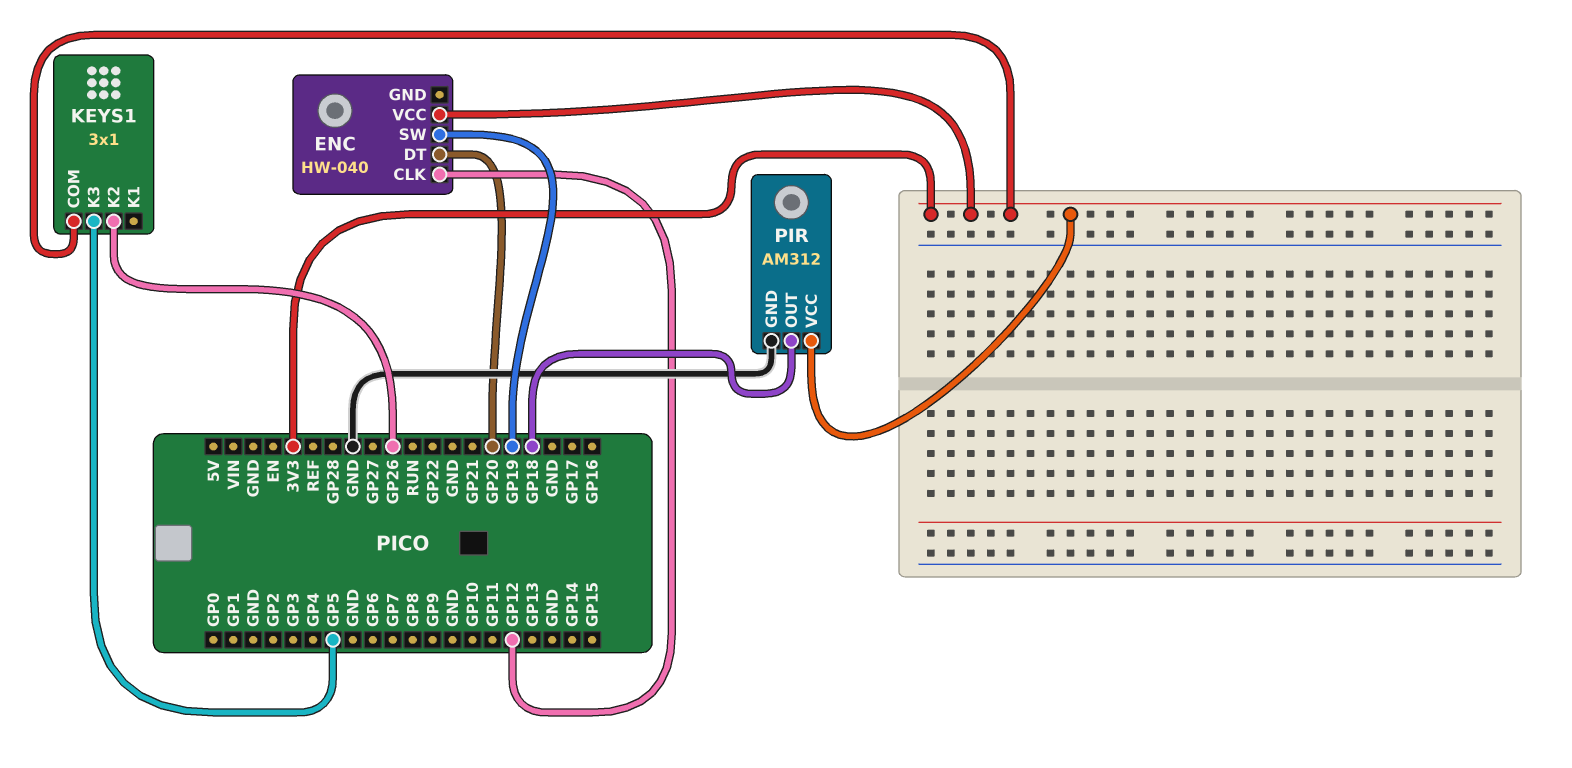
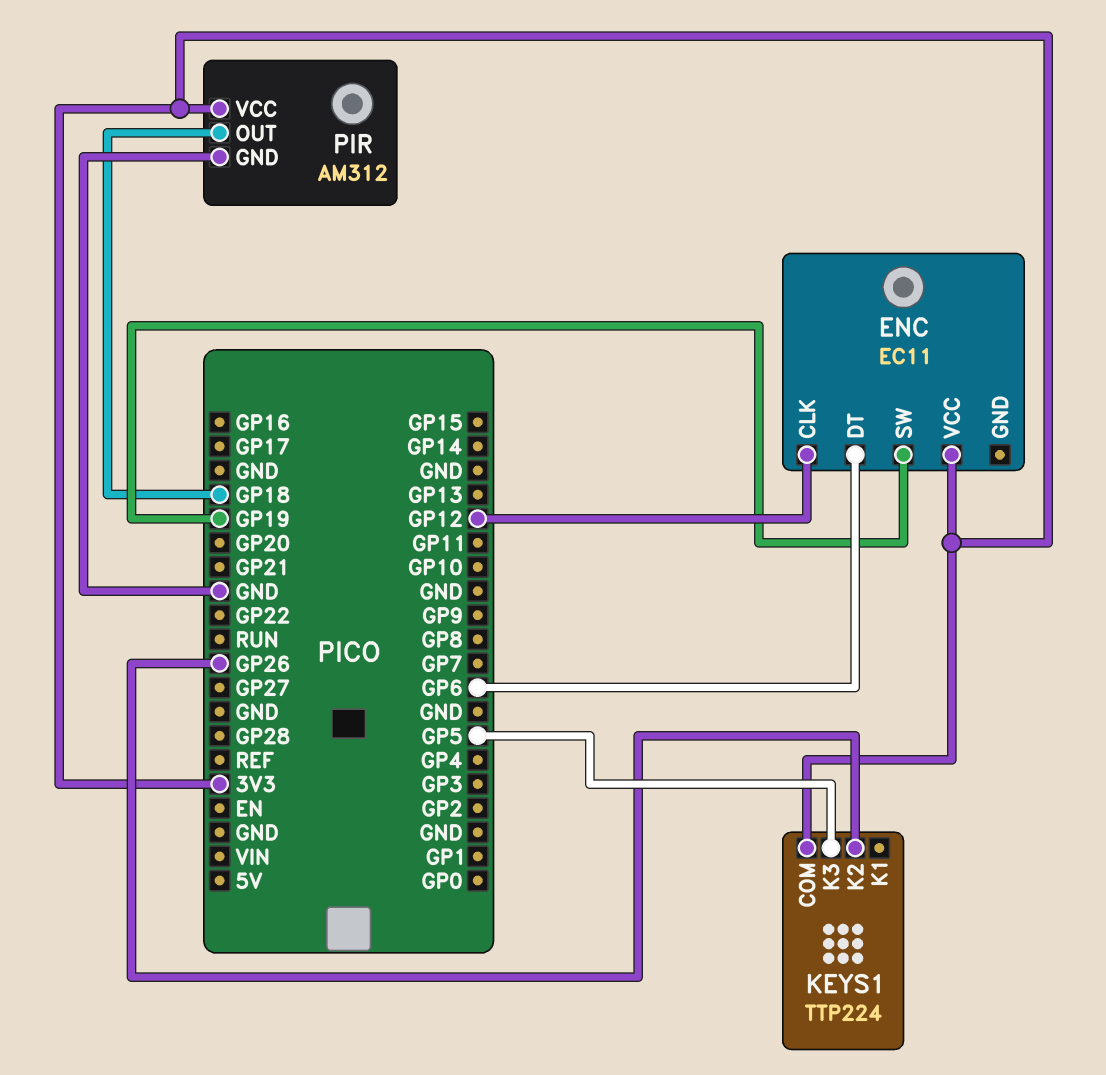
ENC: HW-040 -> EC11
ENC pin DT: GP20 -> GP6
KEYS1: 3x1 -> TTP224

